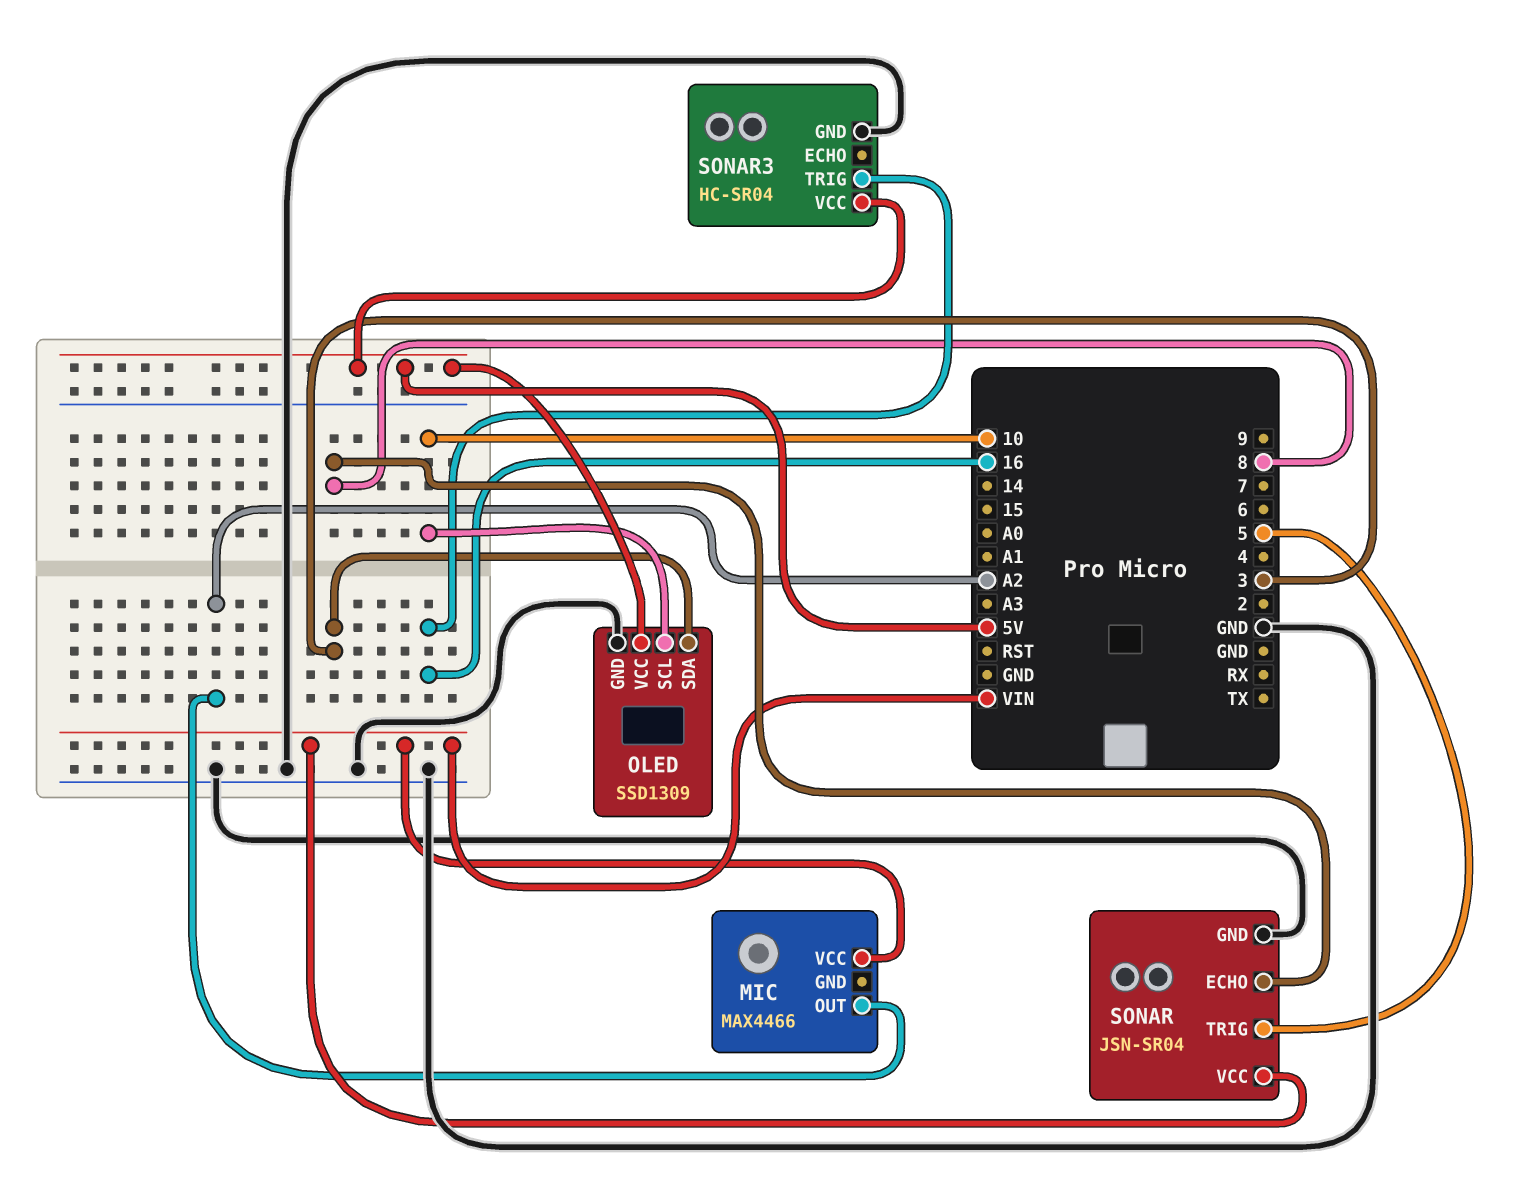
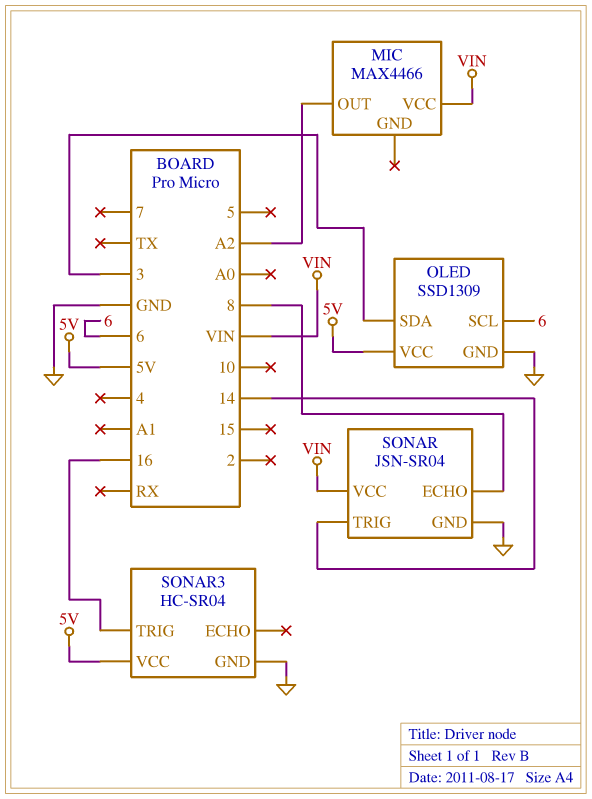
OLED pin SCL: 10 -> 6
SONAR pin TRIG: 5 -> 14

